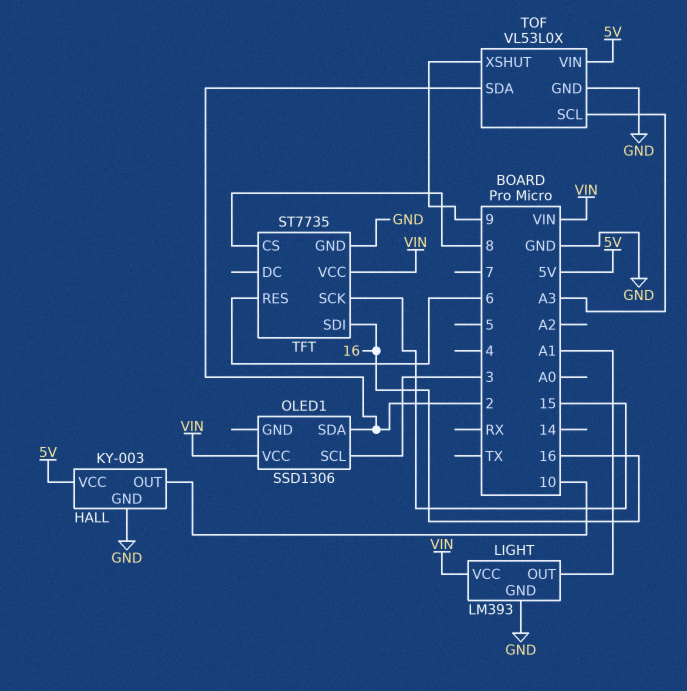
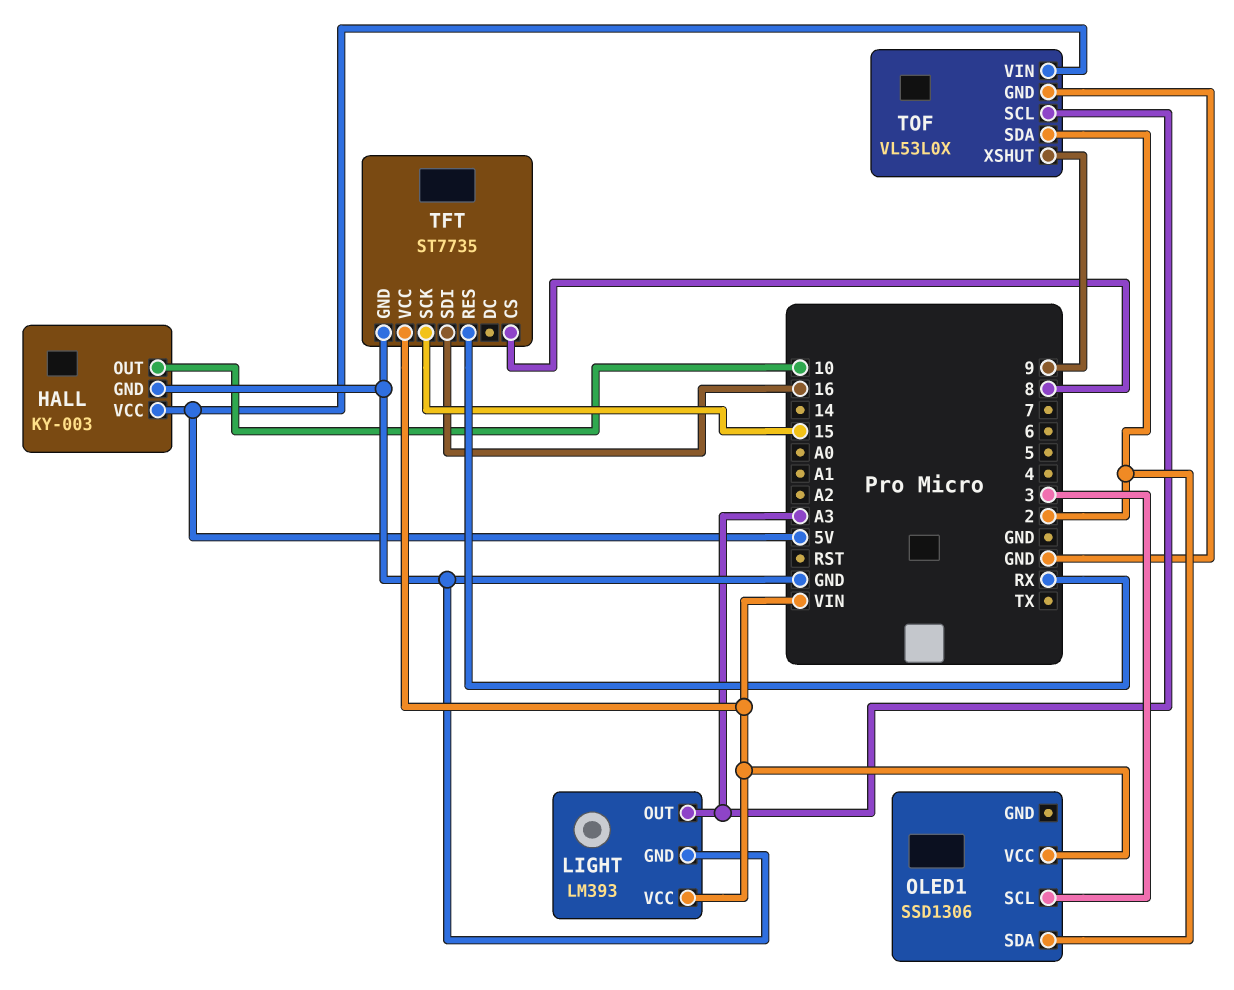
LIGHT pin OUT: A1 -> A3
TFT pin RES: 6 -> RX

